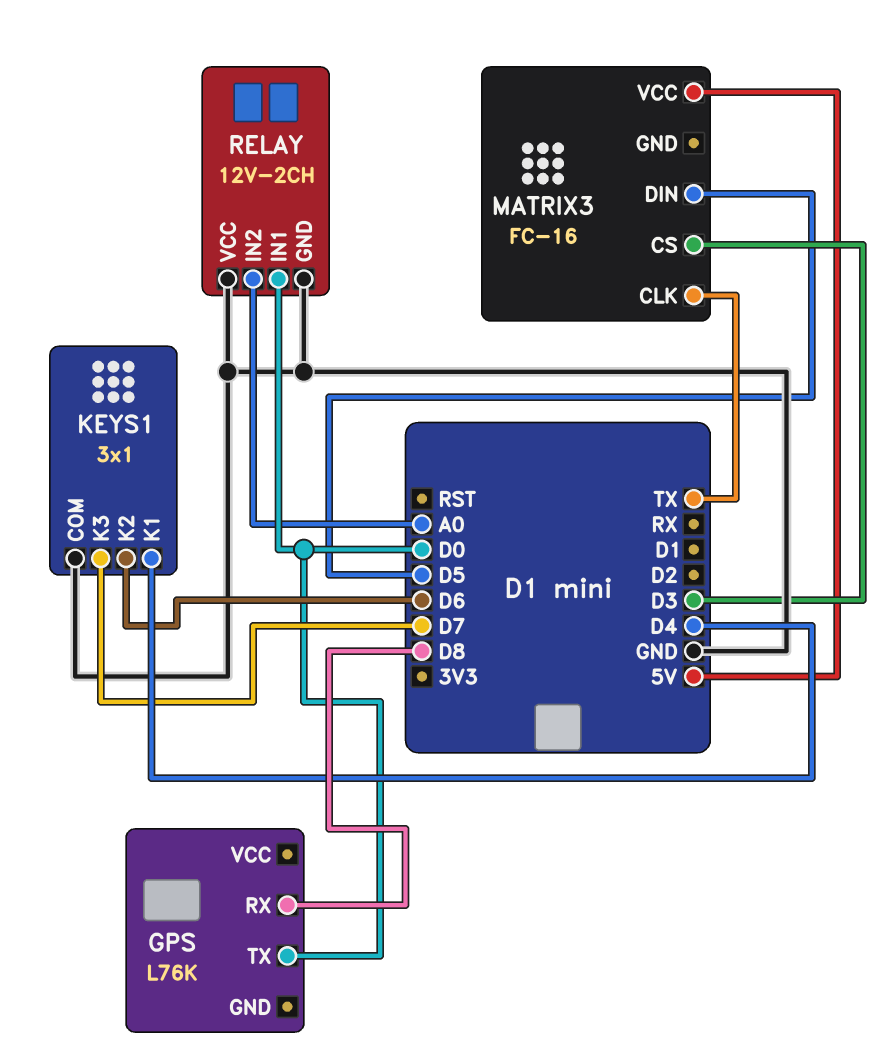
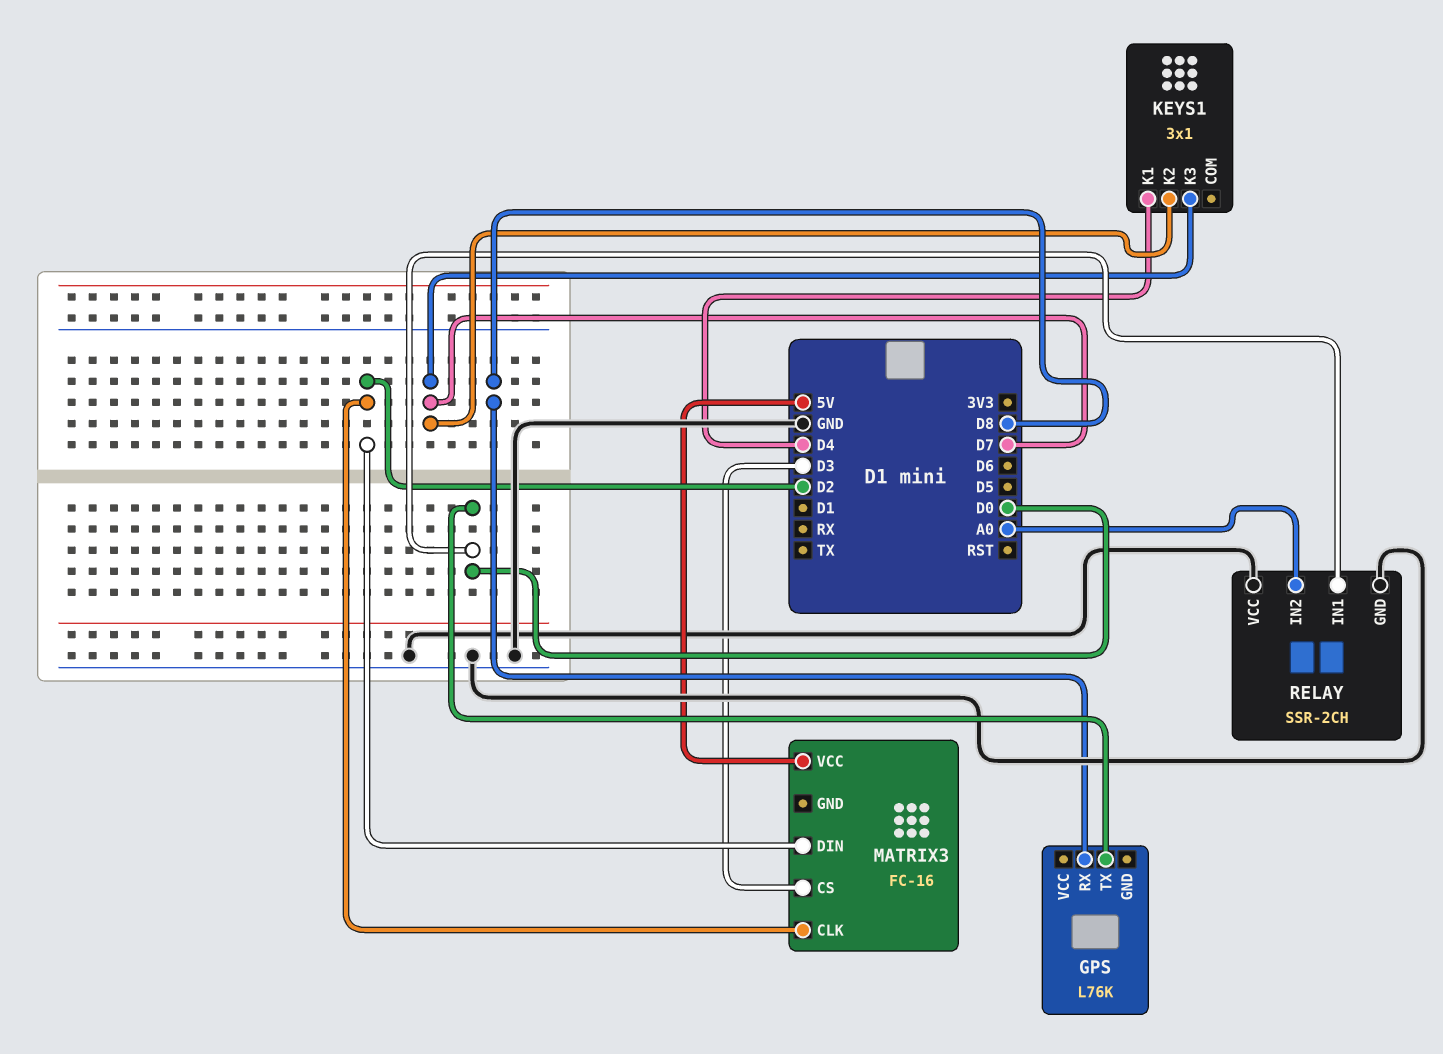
KEYS1 pin COM: GND -> none
KEYS1 pin K2: D6 -> D7
MATRIX3 pin CLK: TX -> D2
MATRIX3 pin DIN: D5 -> D2
RELAY: 12V-2CH -> SSR-2CH

